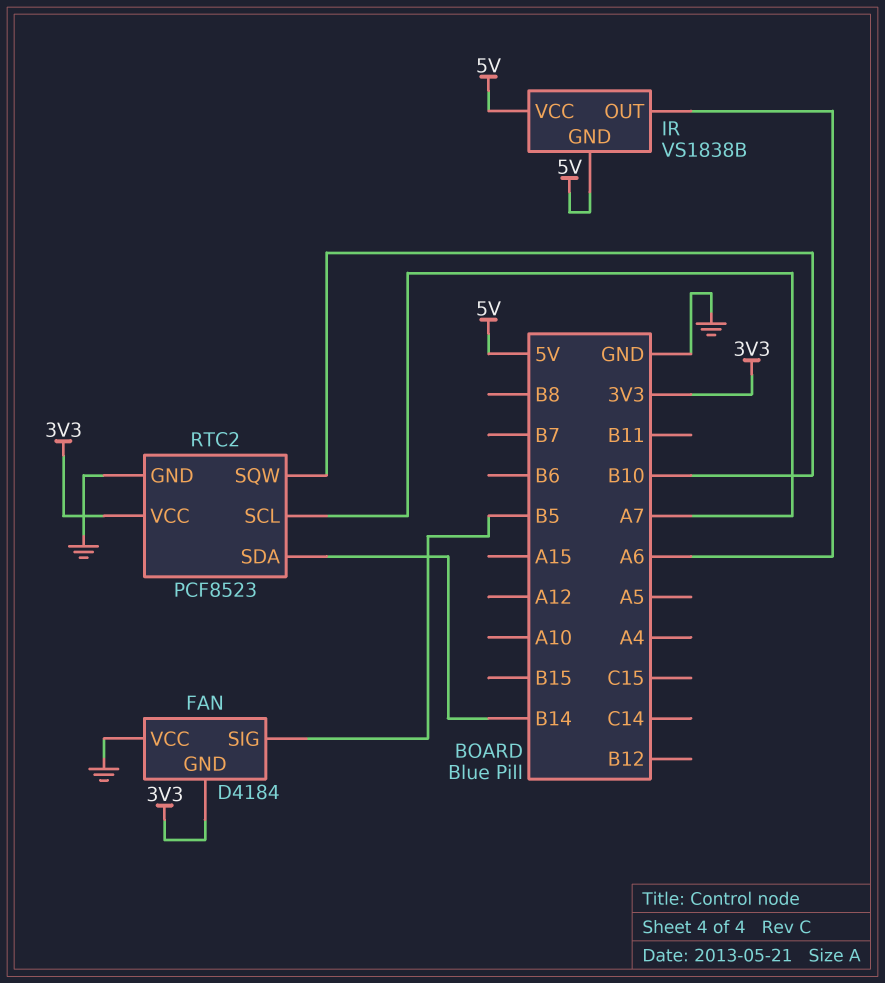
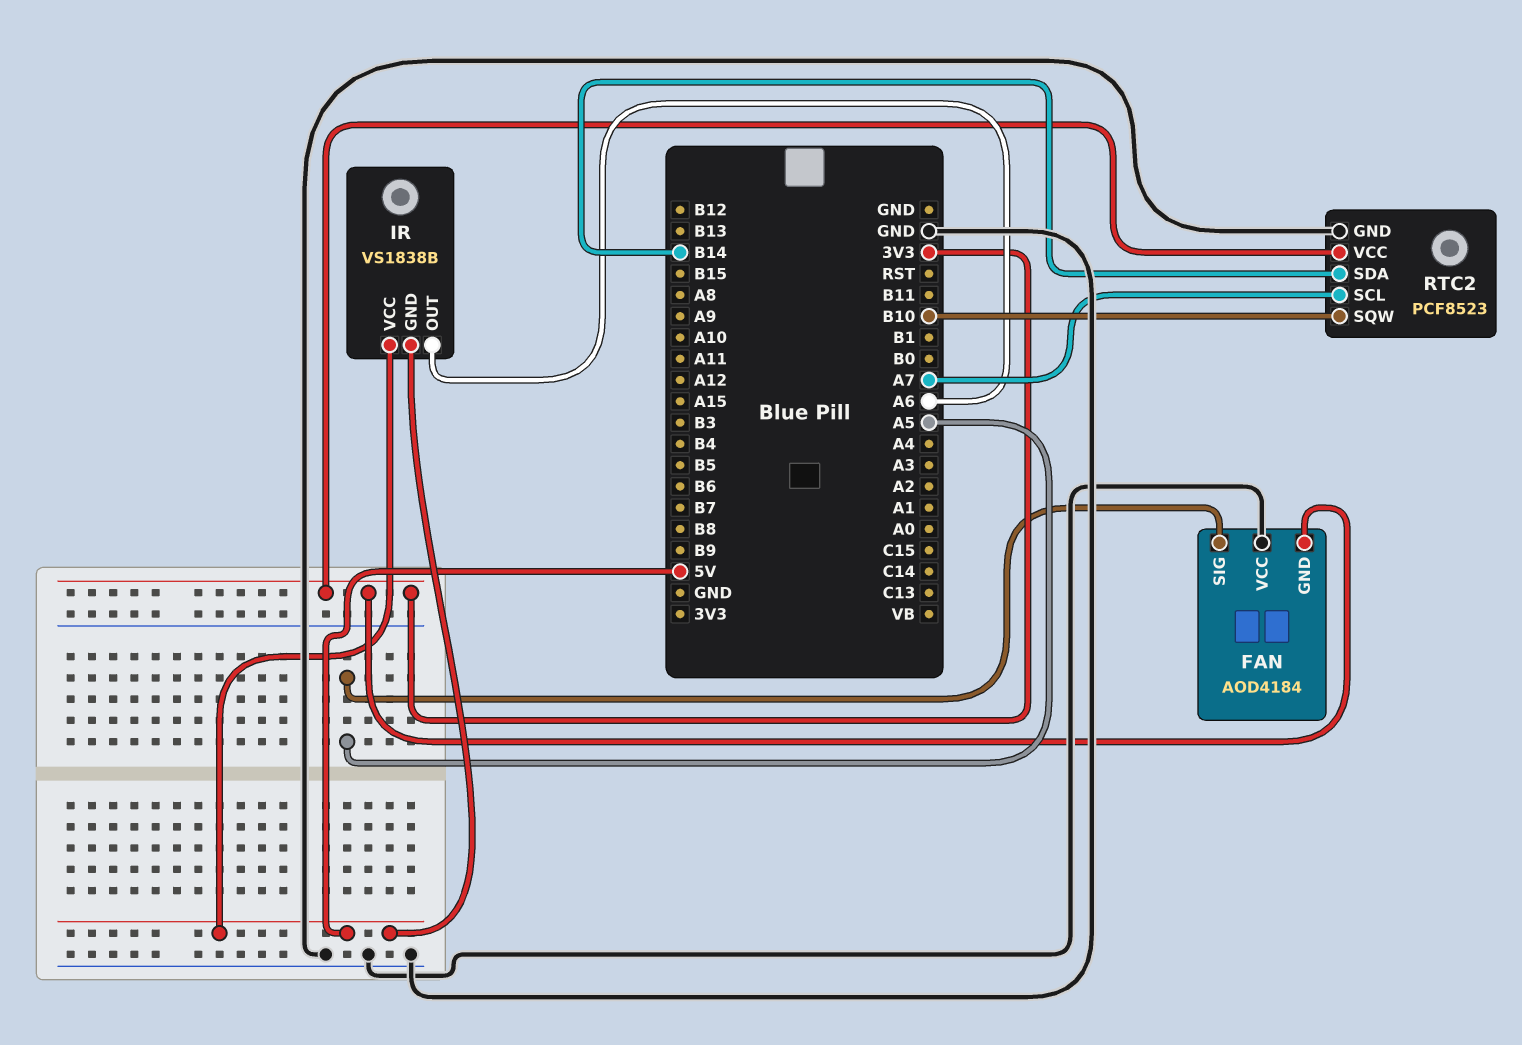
FAN: D4184 -> AOD4184
FAN pin SIG: B5 -> A5

